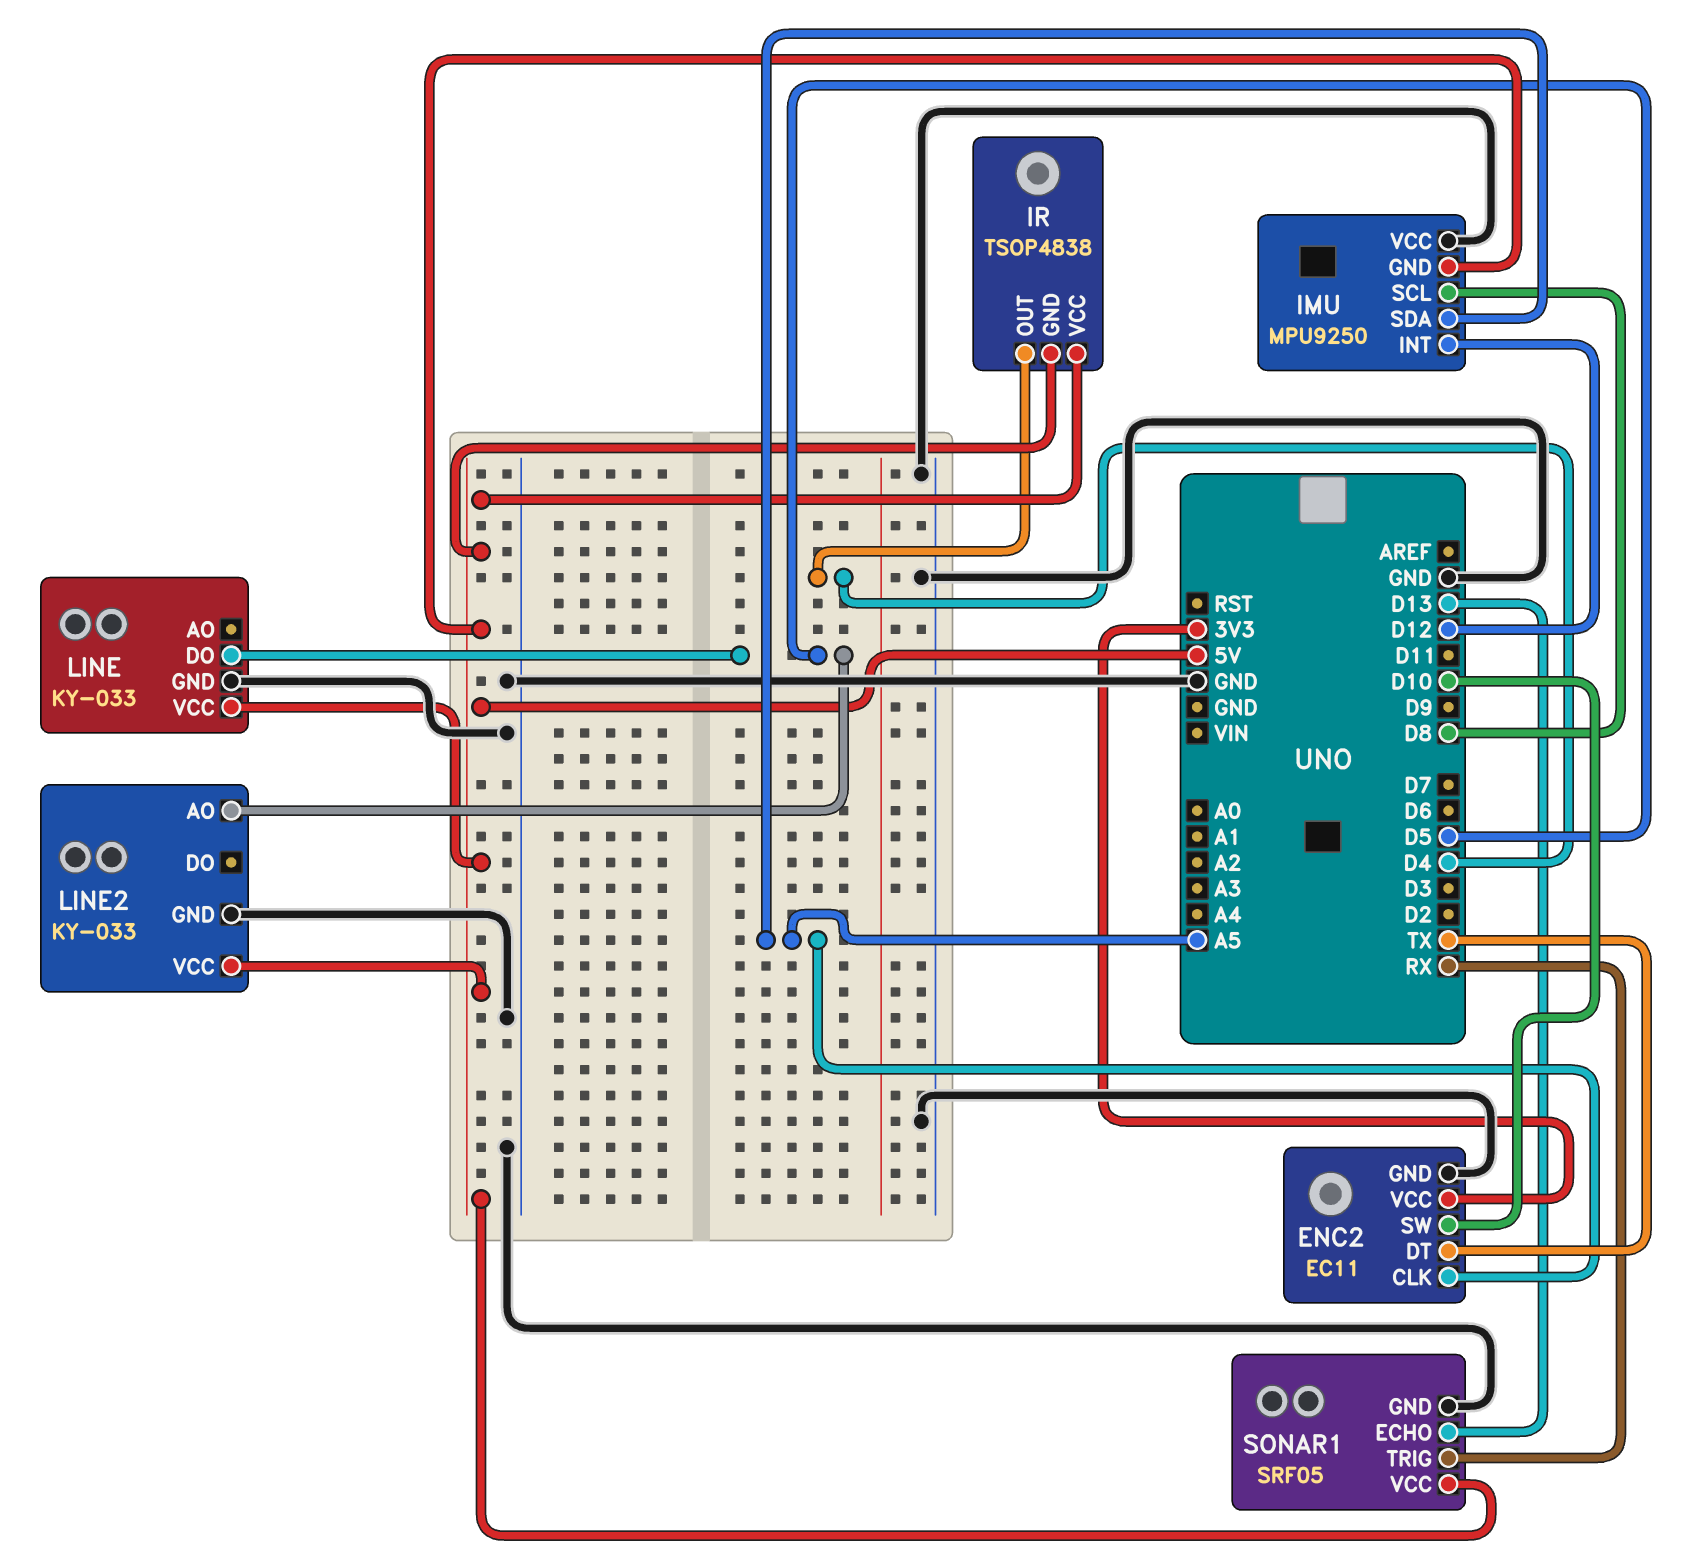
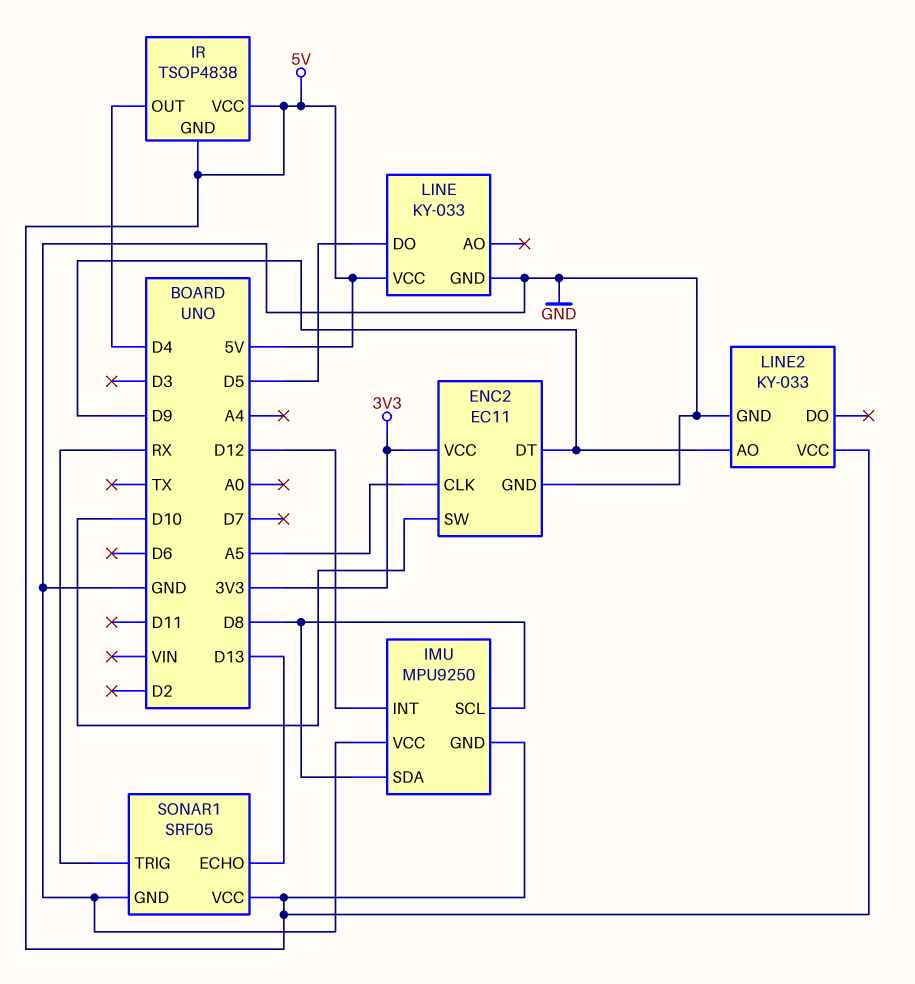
ENC2 pin DT: TX -> D9
IMU pin SDA: A5 -> D8
LINE2 pin AO: D5 -> D9

